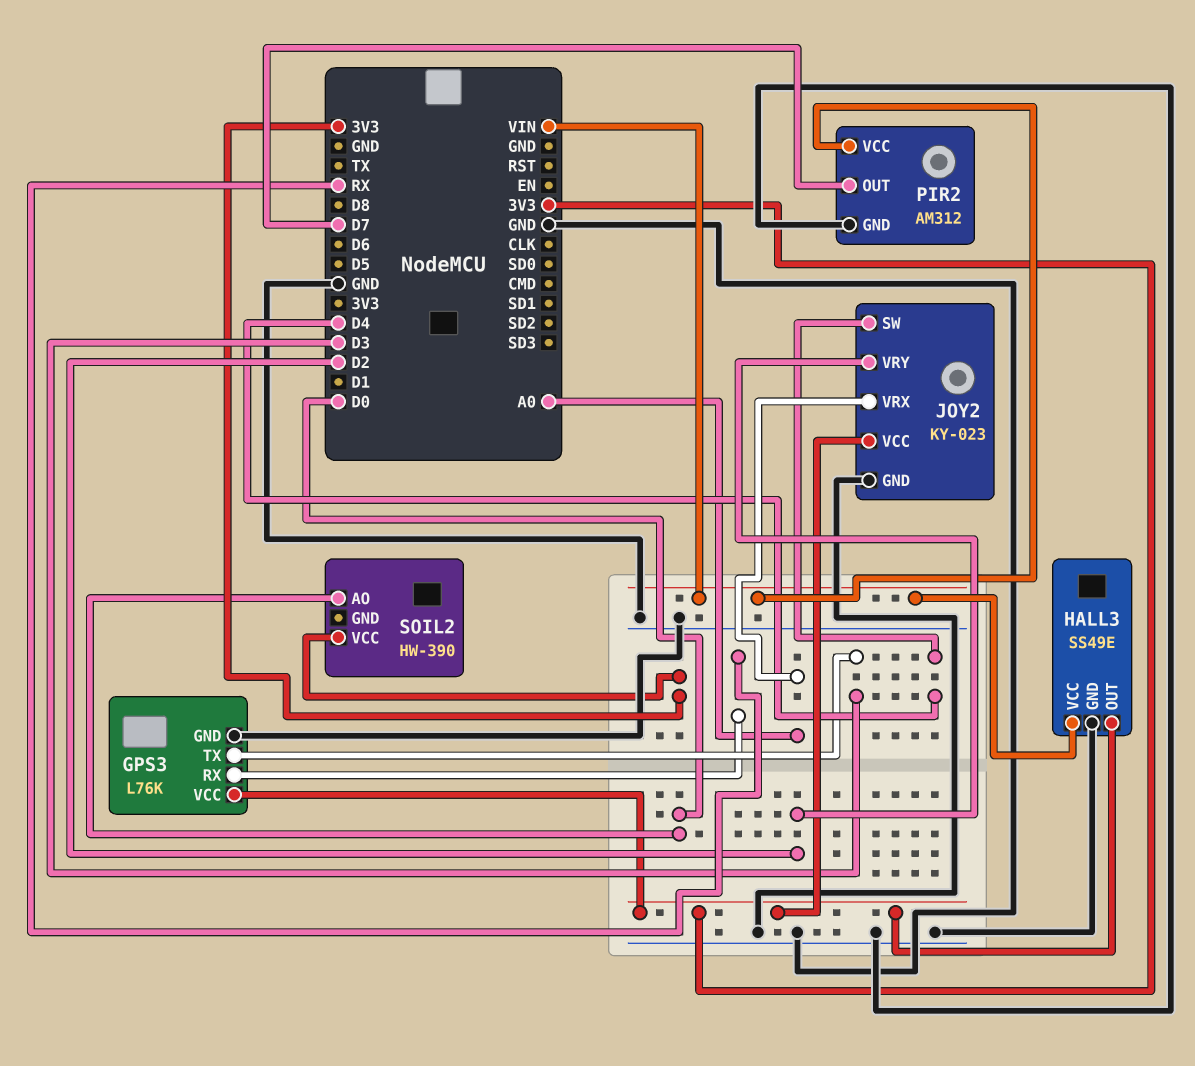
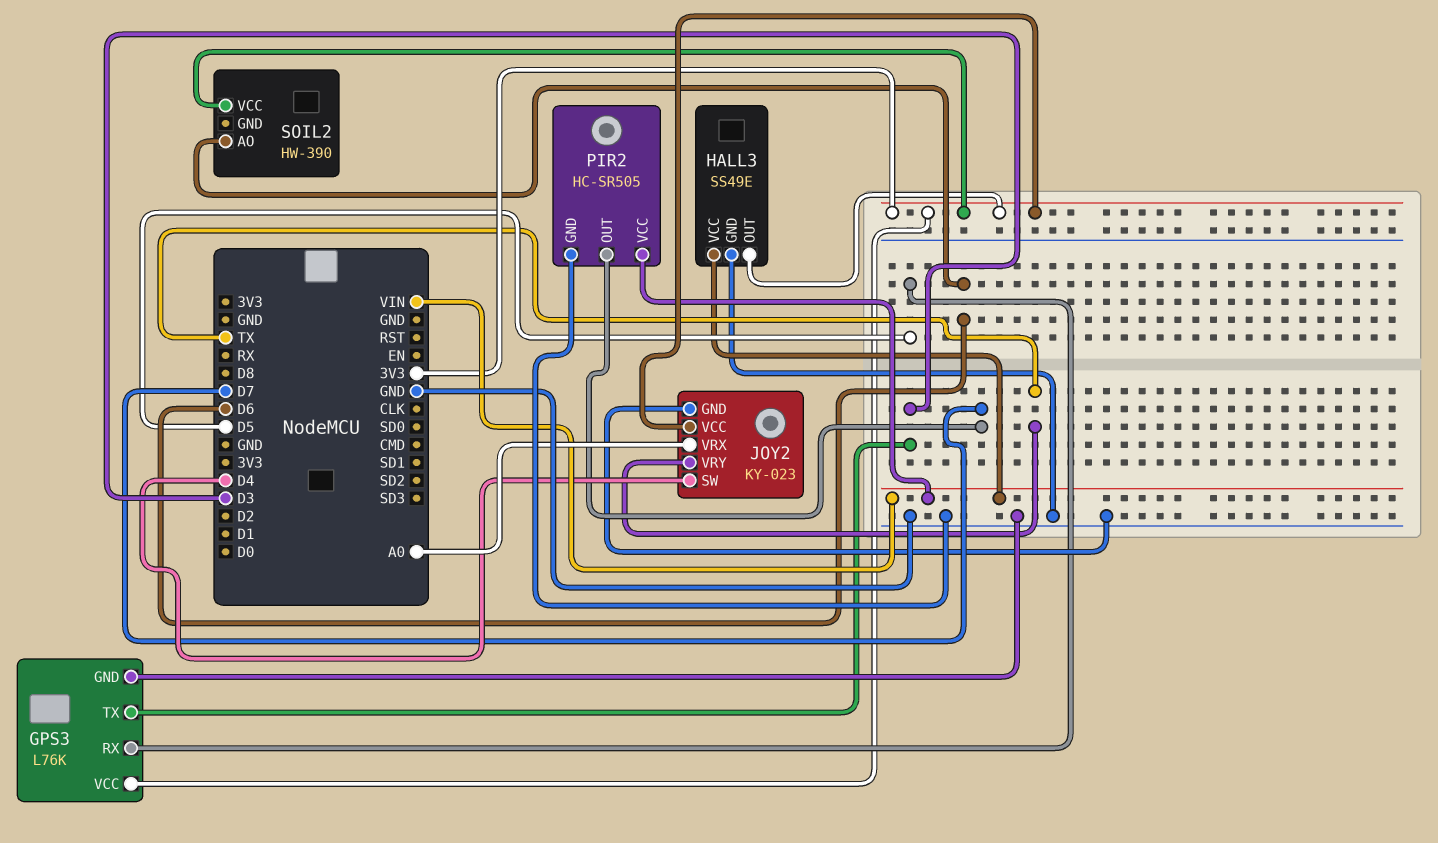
GPS3 pin RX: RX -> D5
JOY2 pin VRY: D2 -> TX
PIR2: AM312 -> HC-SR505
SOIL2 pin AO: D0 -> D6

